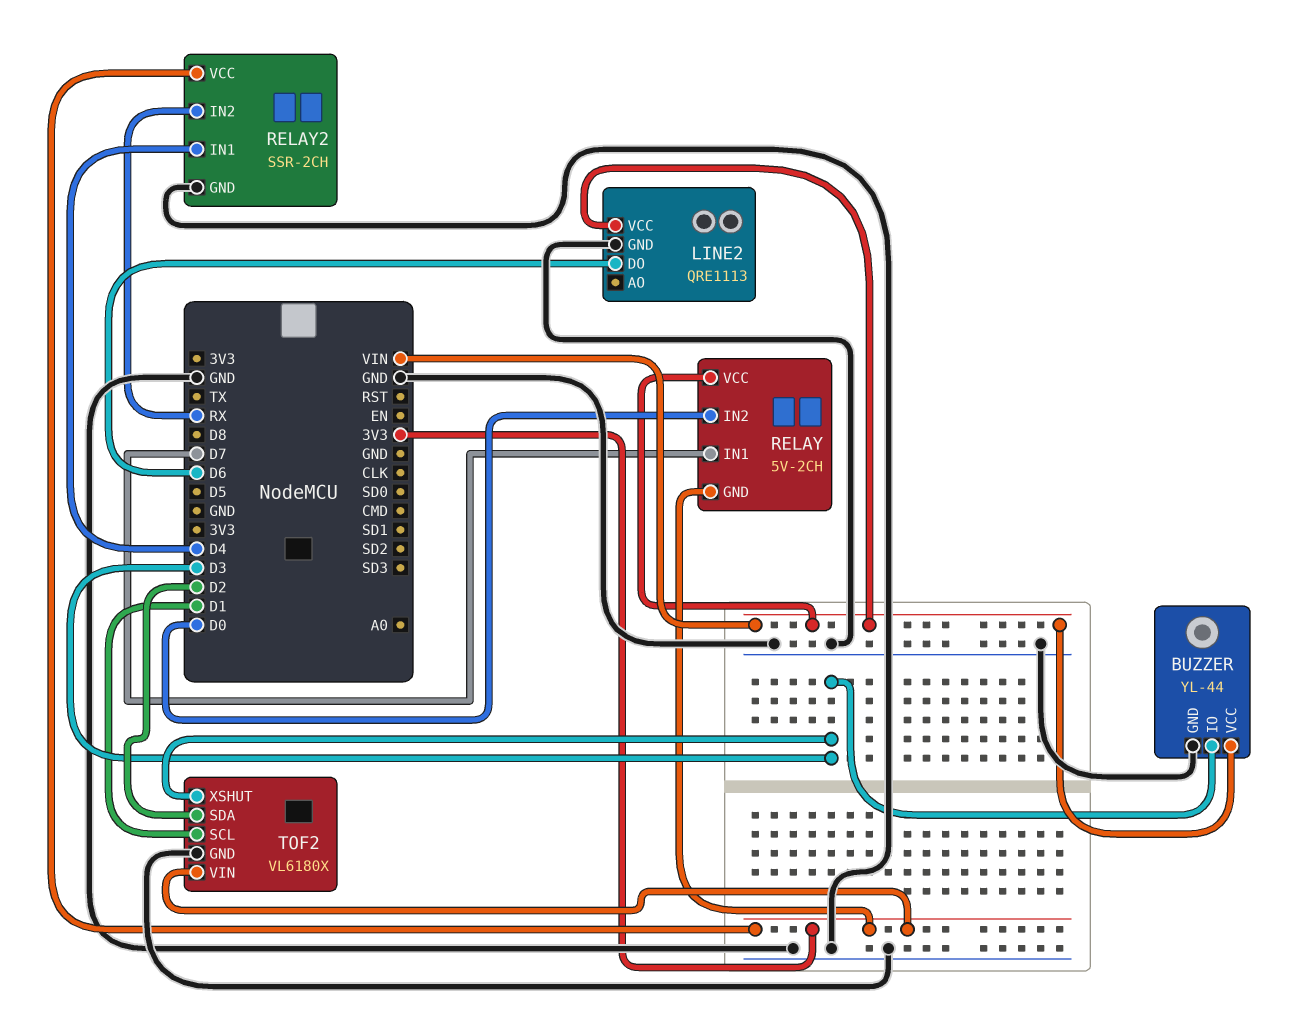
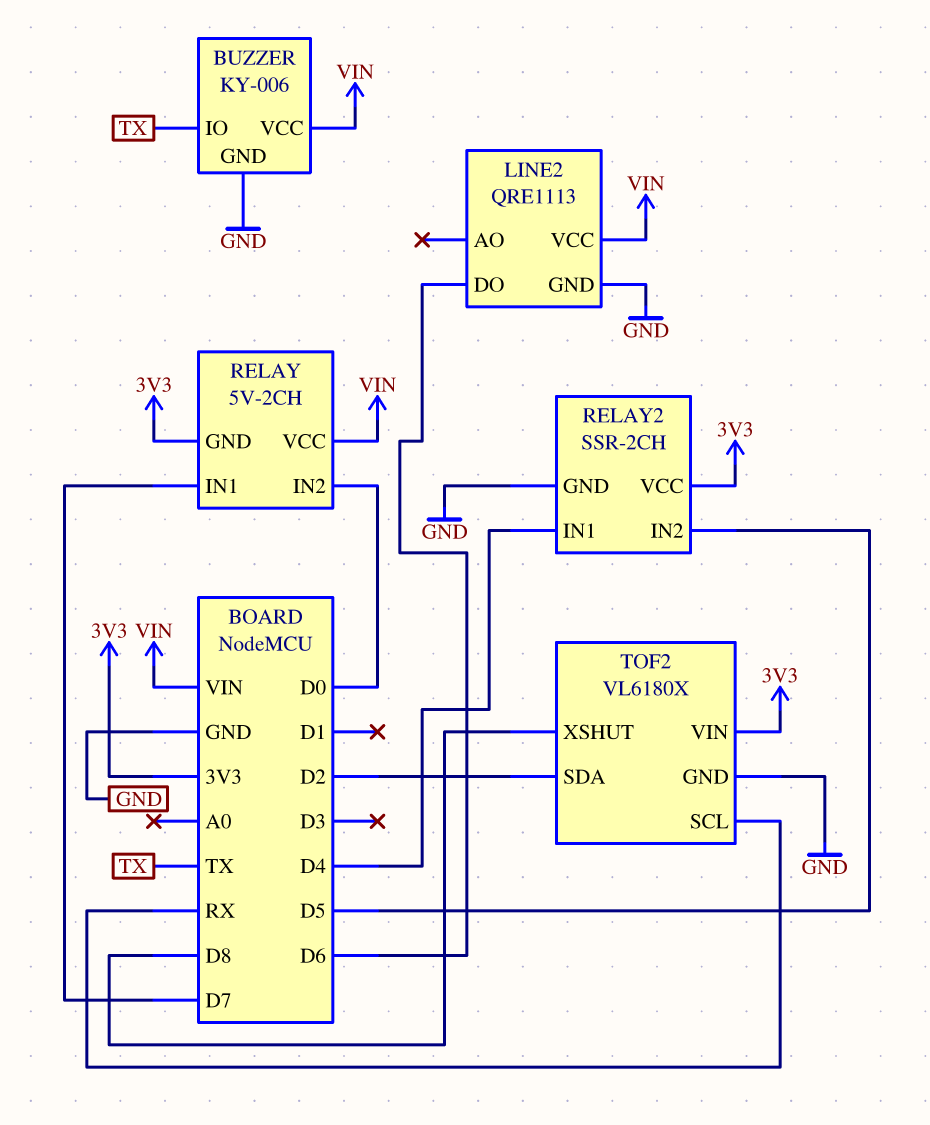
BUZZER: YL-44 -> KY-006
BUZZER pin IO: D3 -> TX
RELAY2 pin IN2: RX -> D5
TOF2 pin SCL: D1 -> RX
TOF2 pin XSHUT: D3 -> D8

